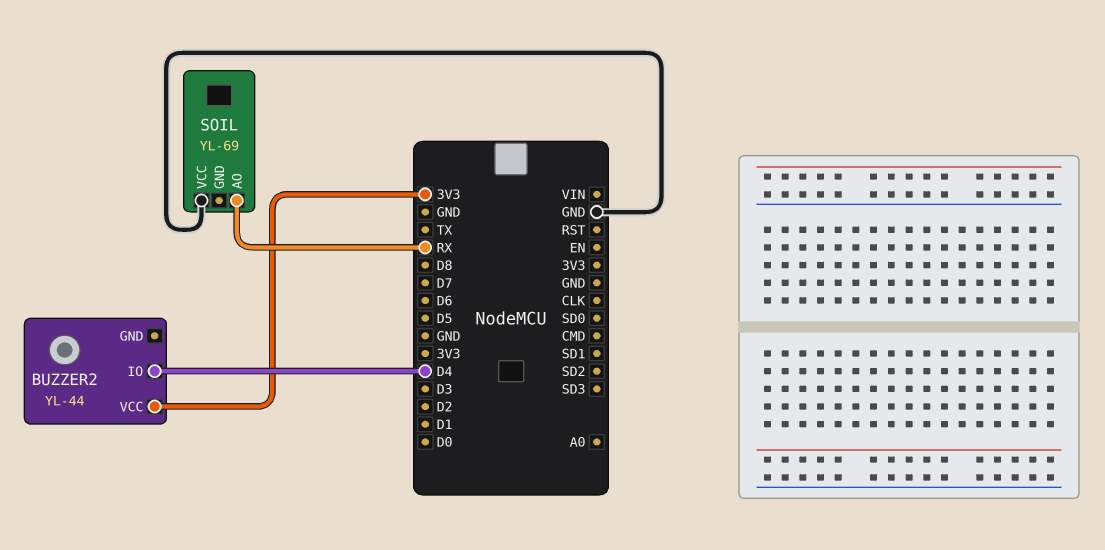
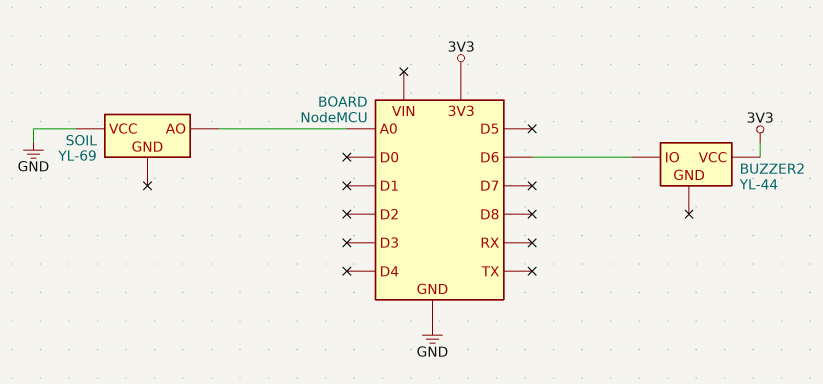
BUZZER2 pin IO: D4 -> D6
SOIL pin AO: RX -> A0

